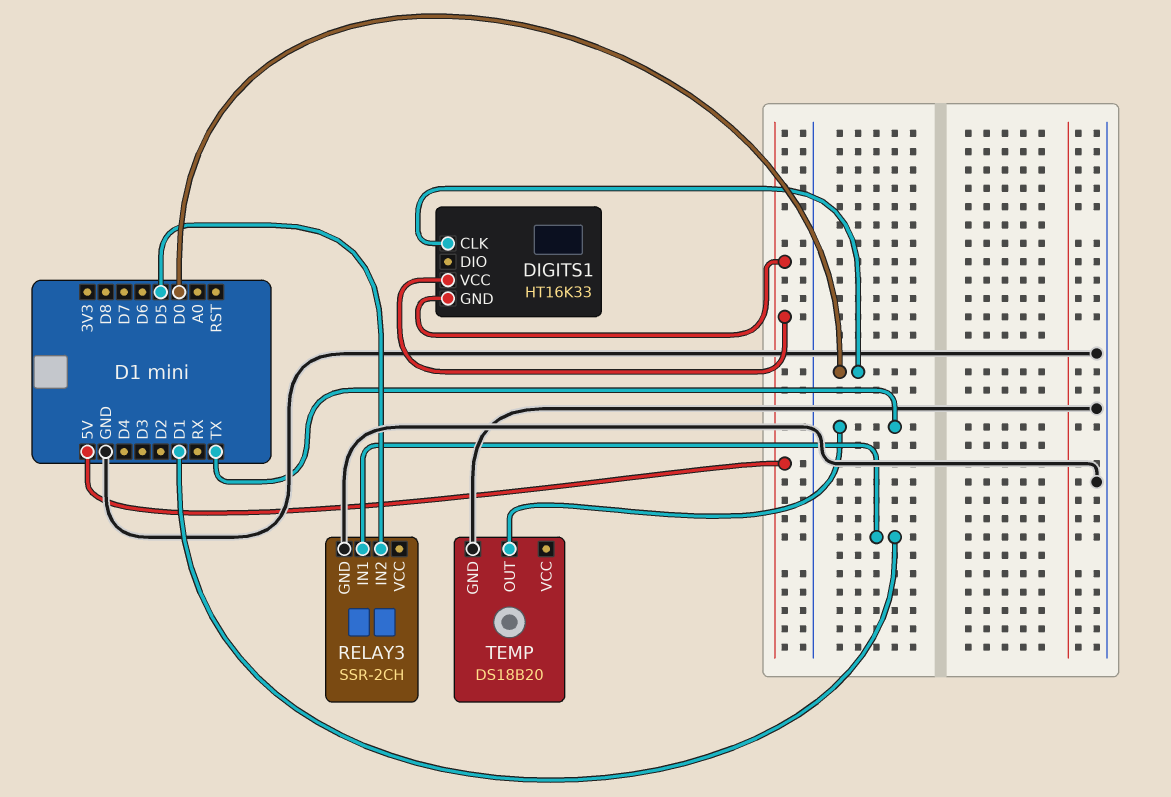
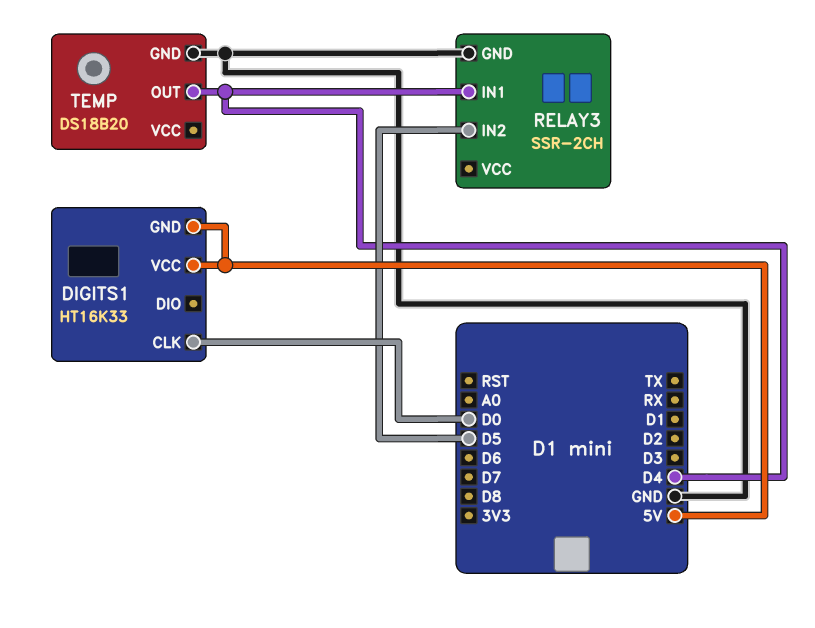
RELAY3 pin IN1: D1 -> D4
TEMP pin OUT: TX -> D4

